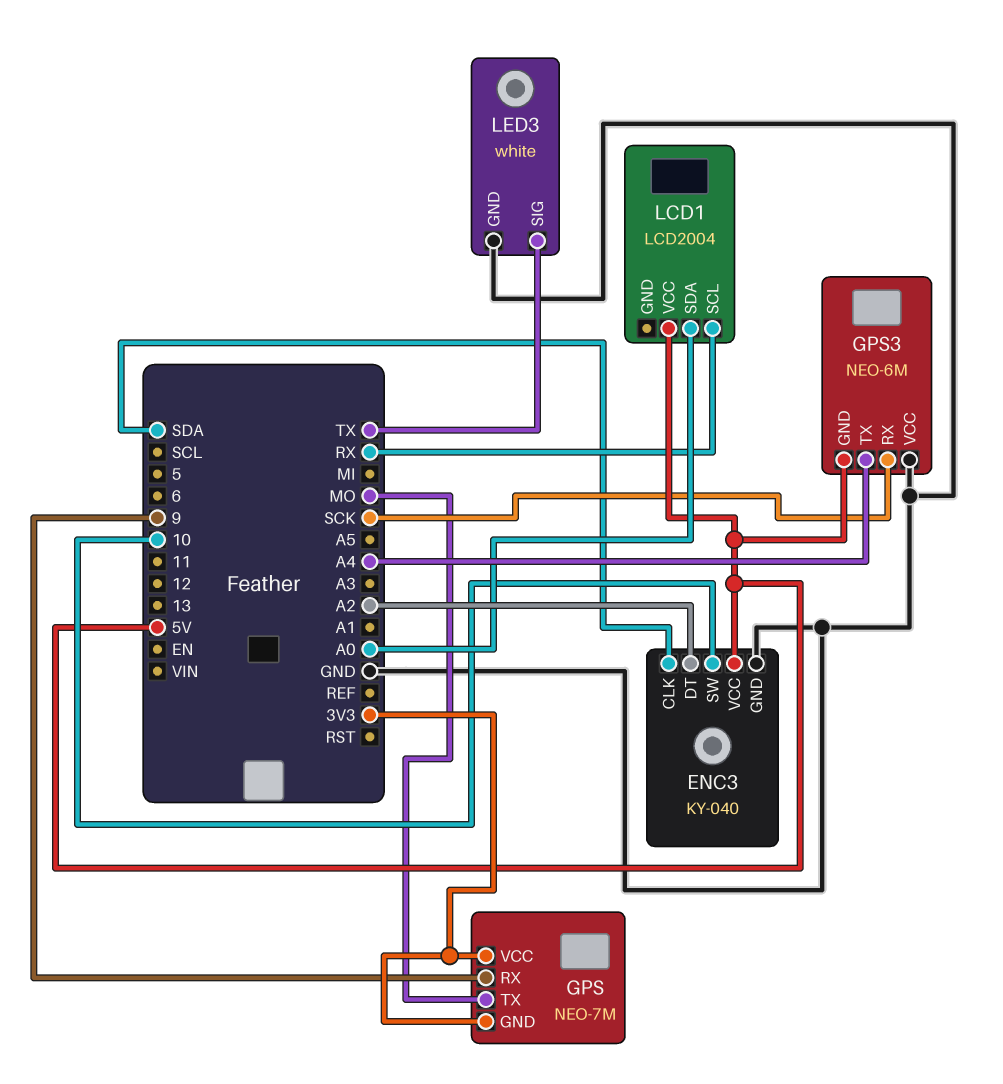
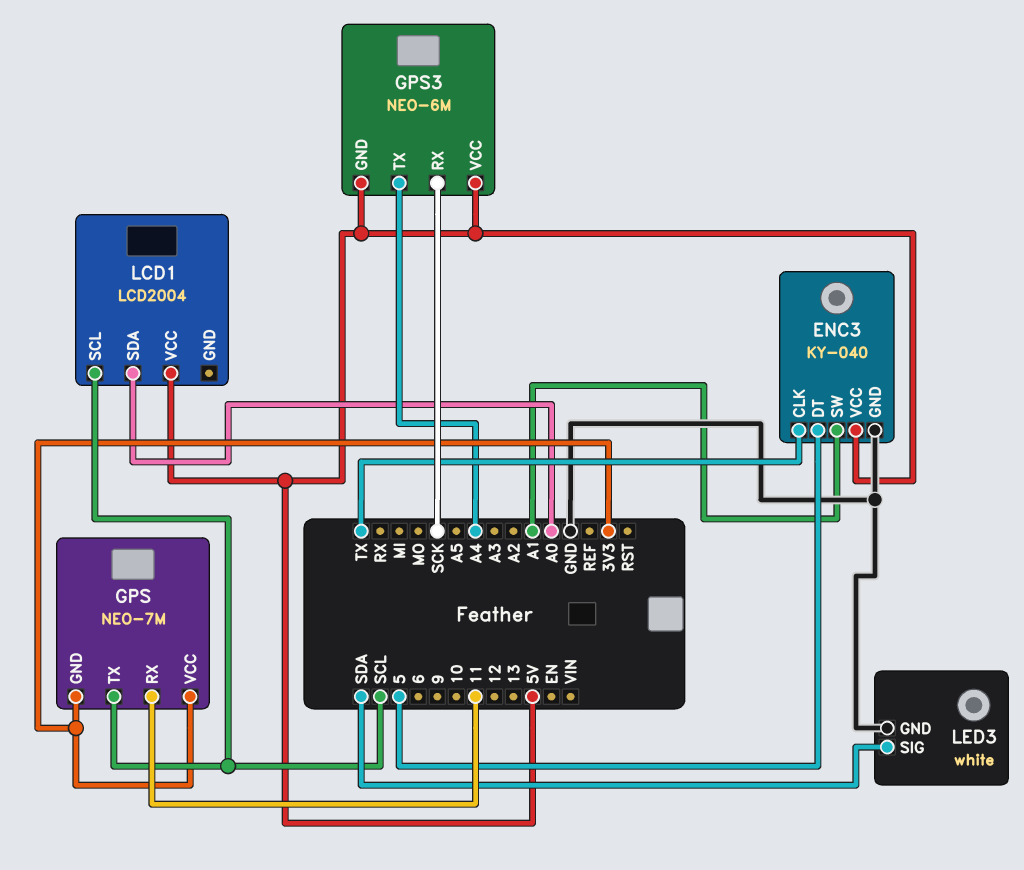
ENC3 pin CLK: SDA -> TX
ENC3 pin DT: A2 -> 5
ENC3 pin SW: 10 -> A1
GPS pin RX: 9 -> 11
GPS pin TX: MO -> SCL
GPS3 pin VCC: GND -> 5V
LCD1 pin SCL: RX -> SCL
LED3 pin SIG: TX -> SDA

